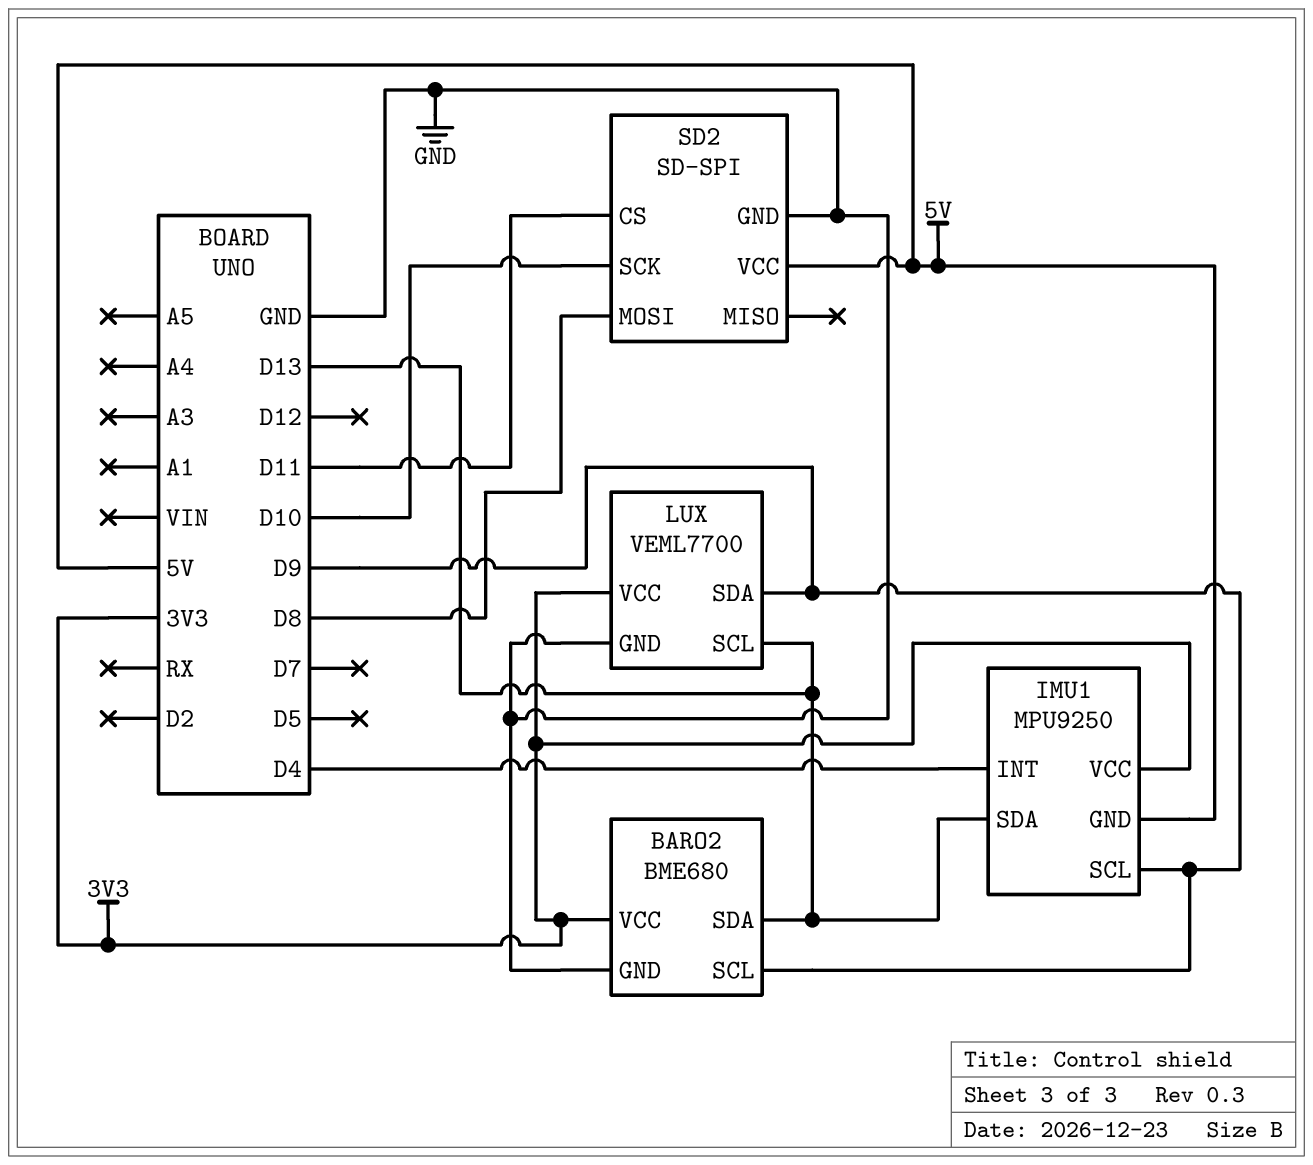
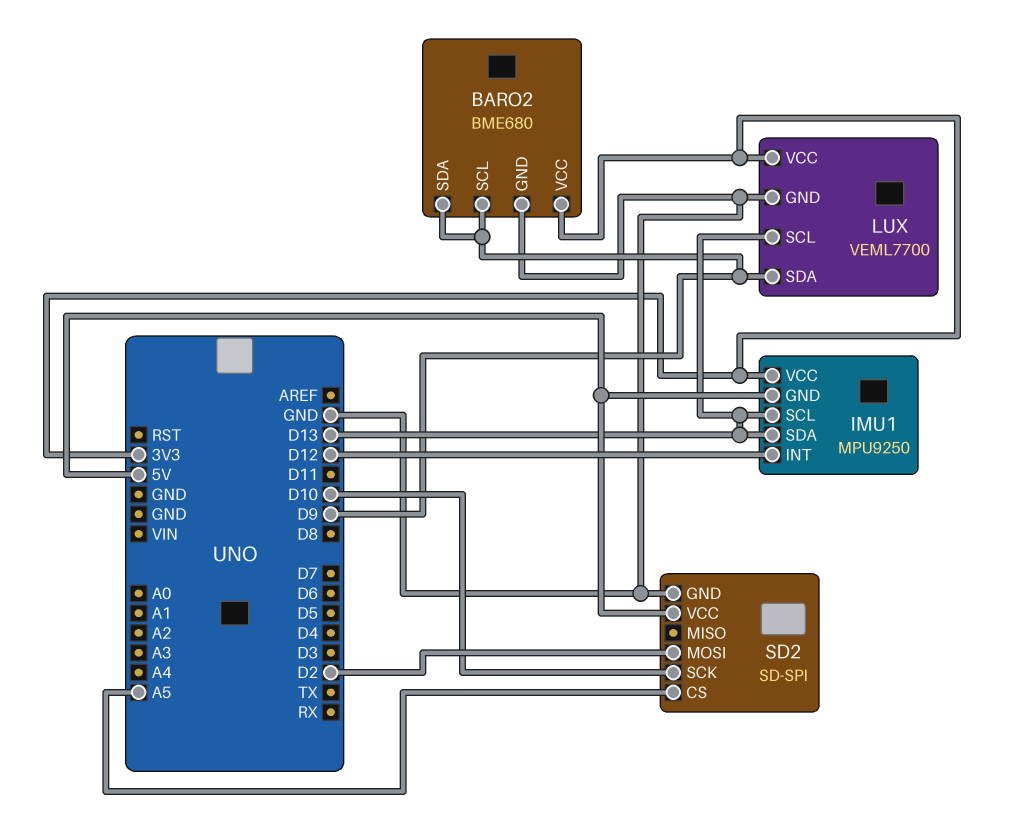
BARO2 pin SDA: D13 -> D9
IMU1 pin INT: D4 -> D12
IMU1 pin SCL: D9 -> D13
SD2 pin CS: D11 -> A5
SD2 pin MOSI: D8 -> D2

